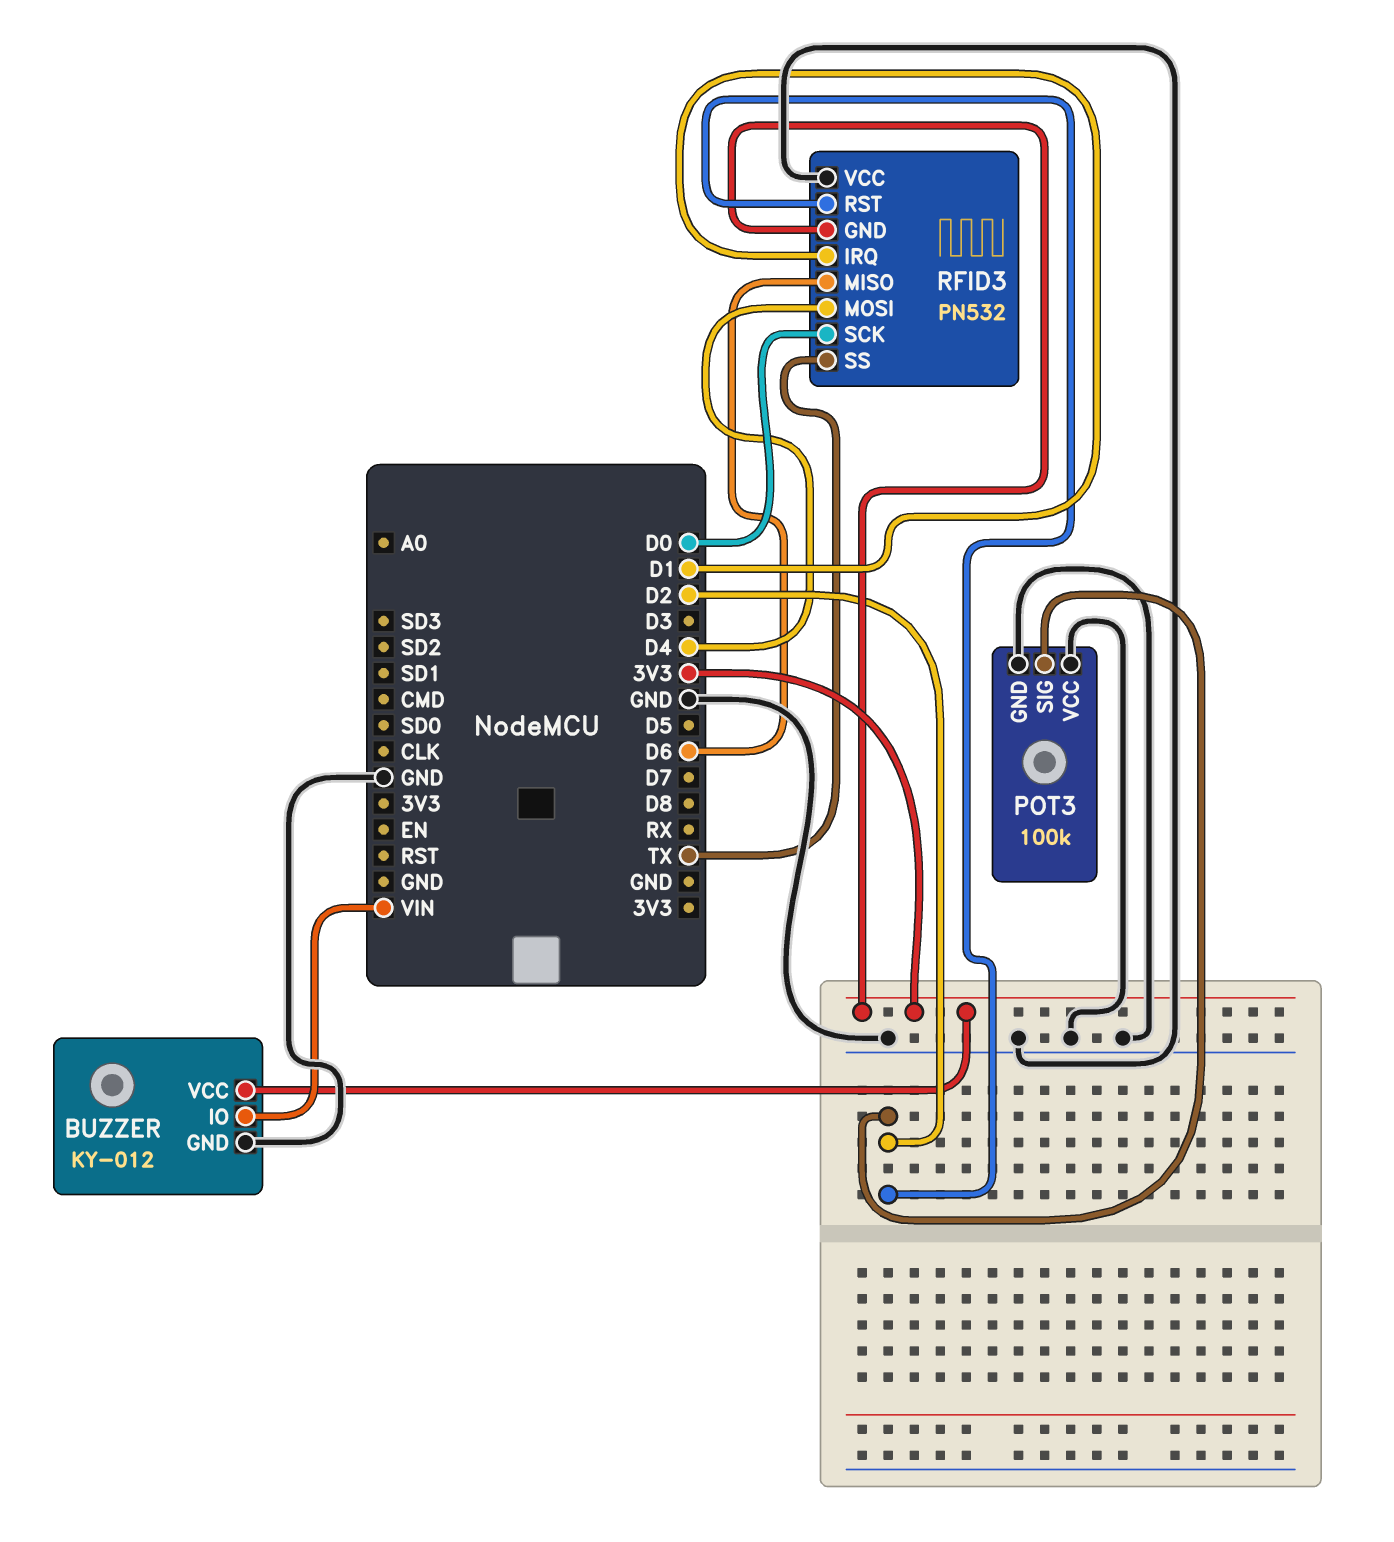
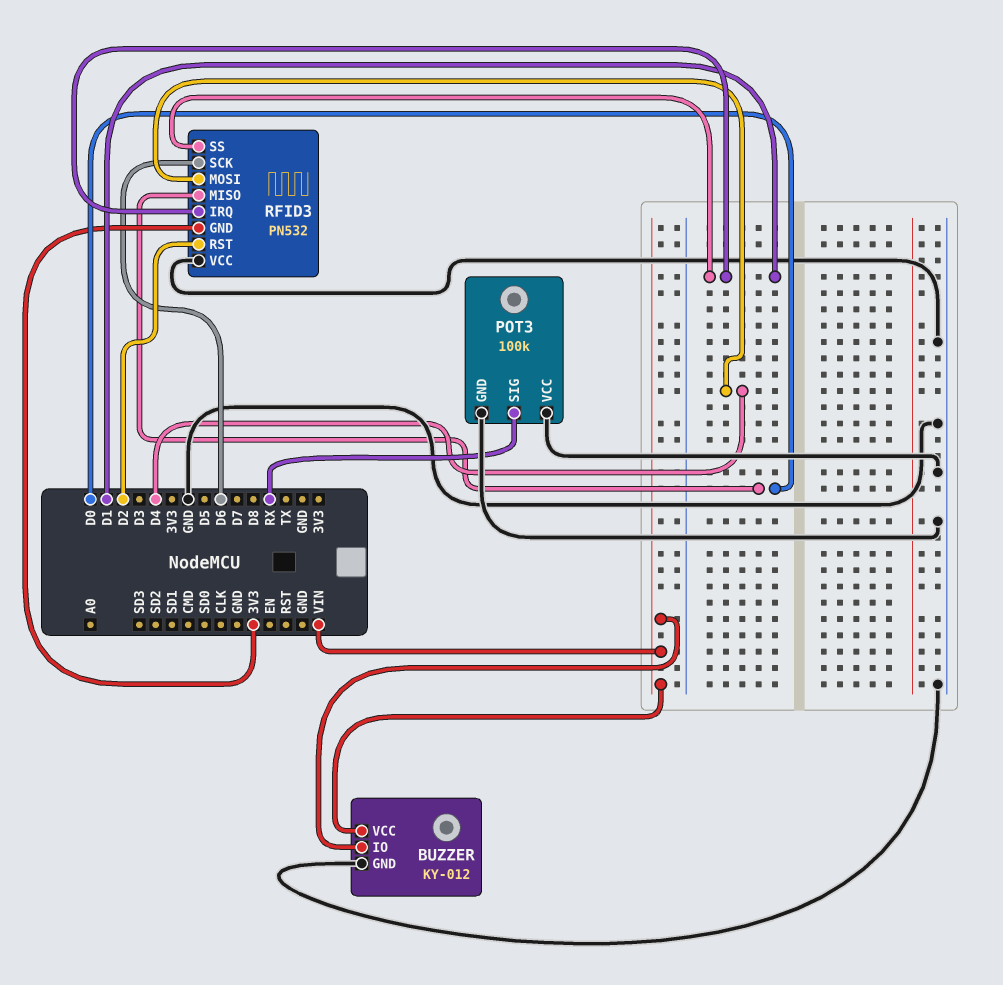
BUZZER pin VCC: 3V3 -> VIN
POT3 pin SIG: D2 -> RX
RFID3 pin MISO: D6 -> D0
RFID3 pin SCK: D0 -> D6
RFID3 pin SS: TX -> D1

